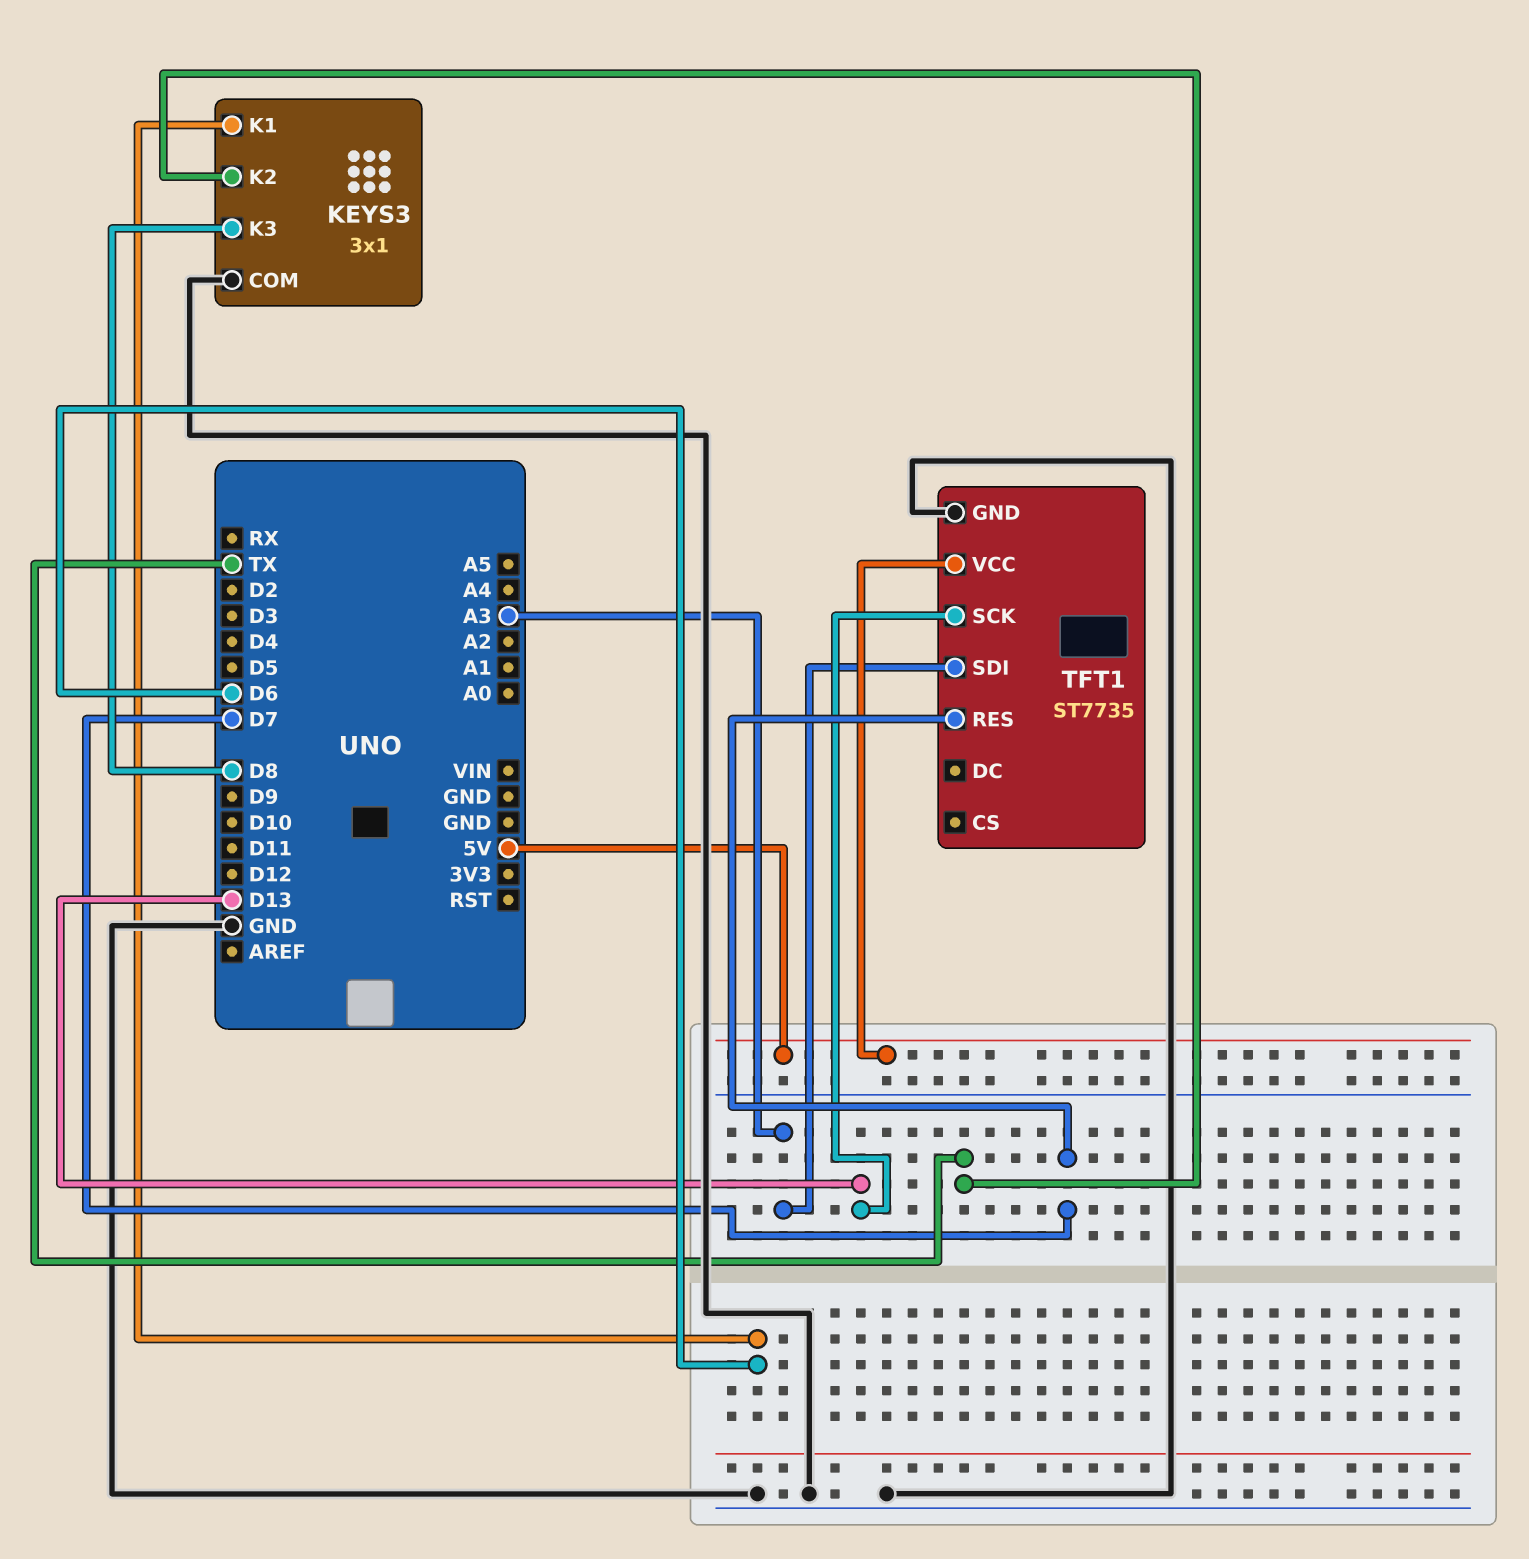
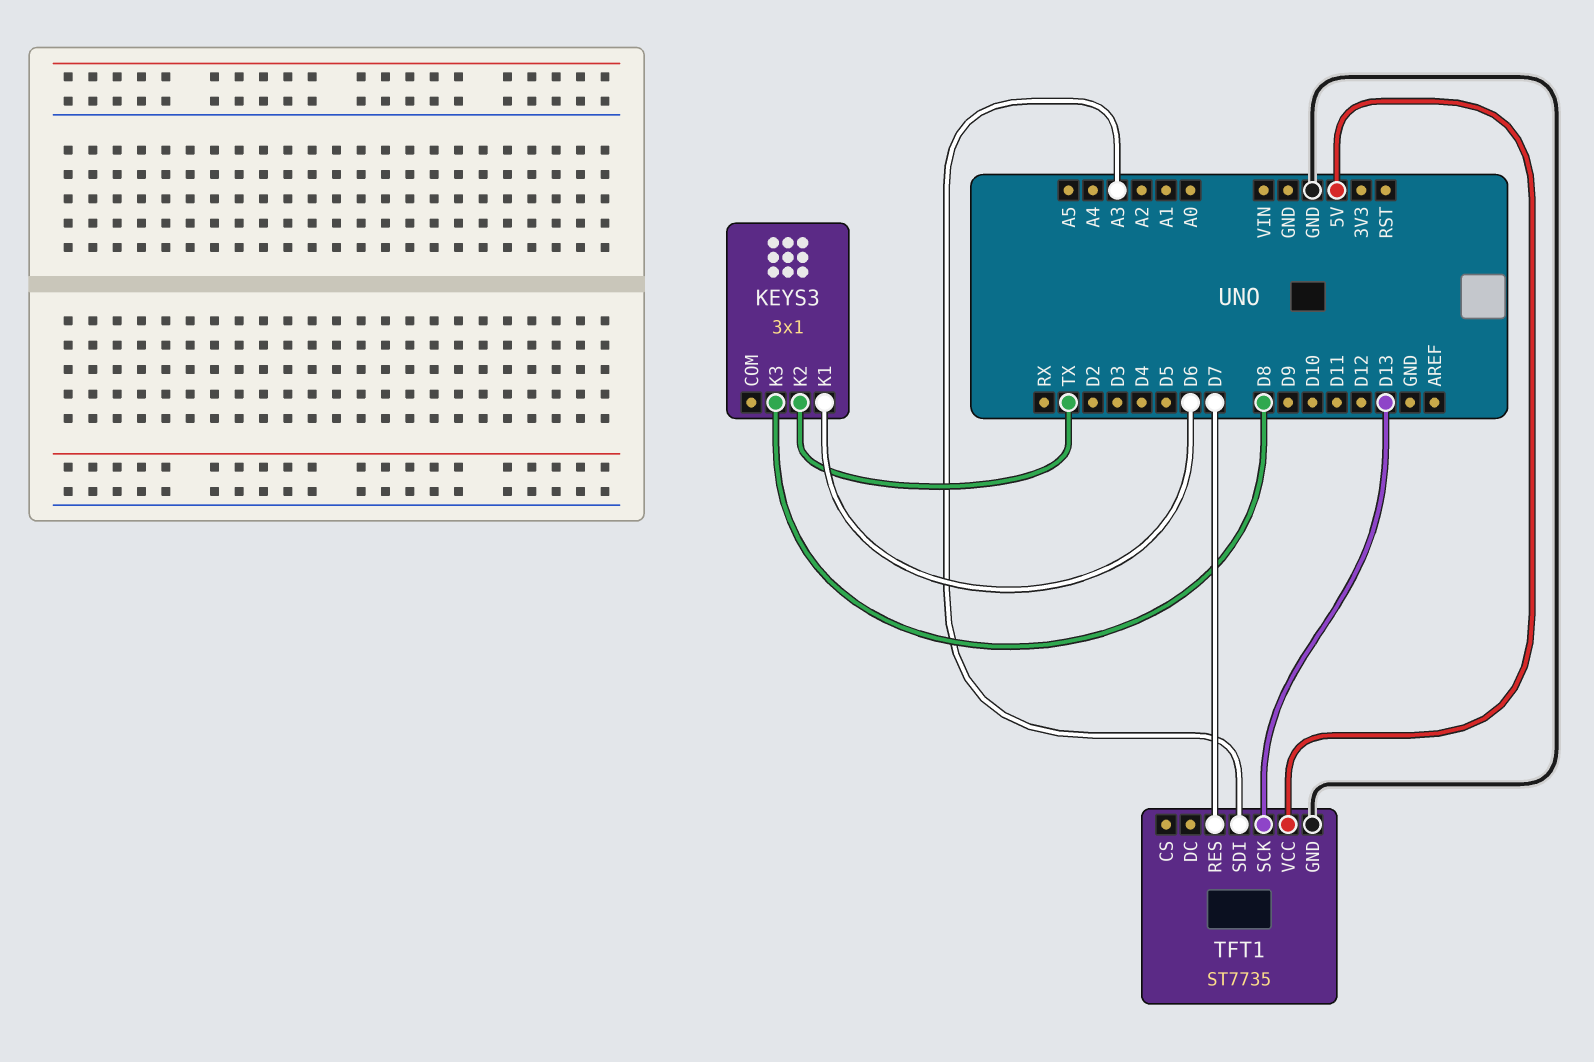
KEYS3 pin COM: GND -> none

